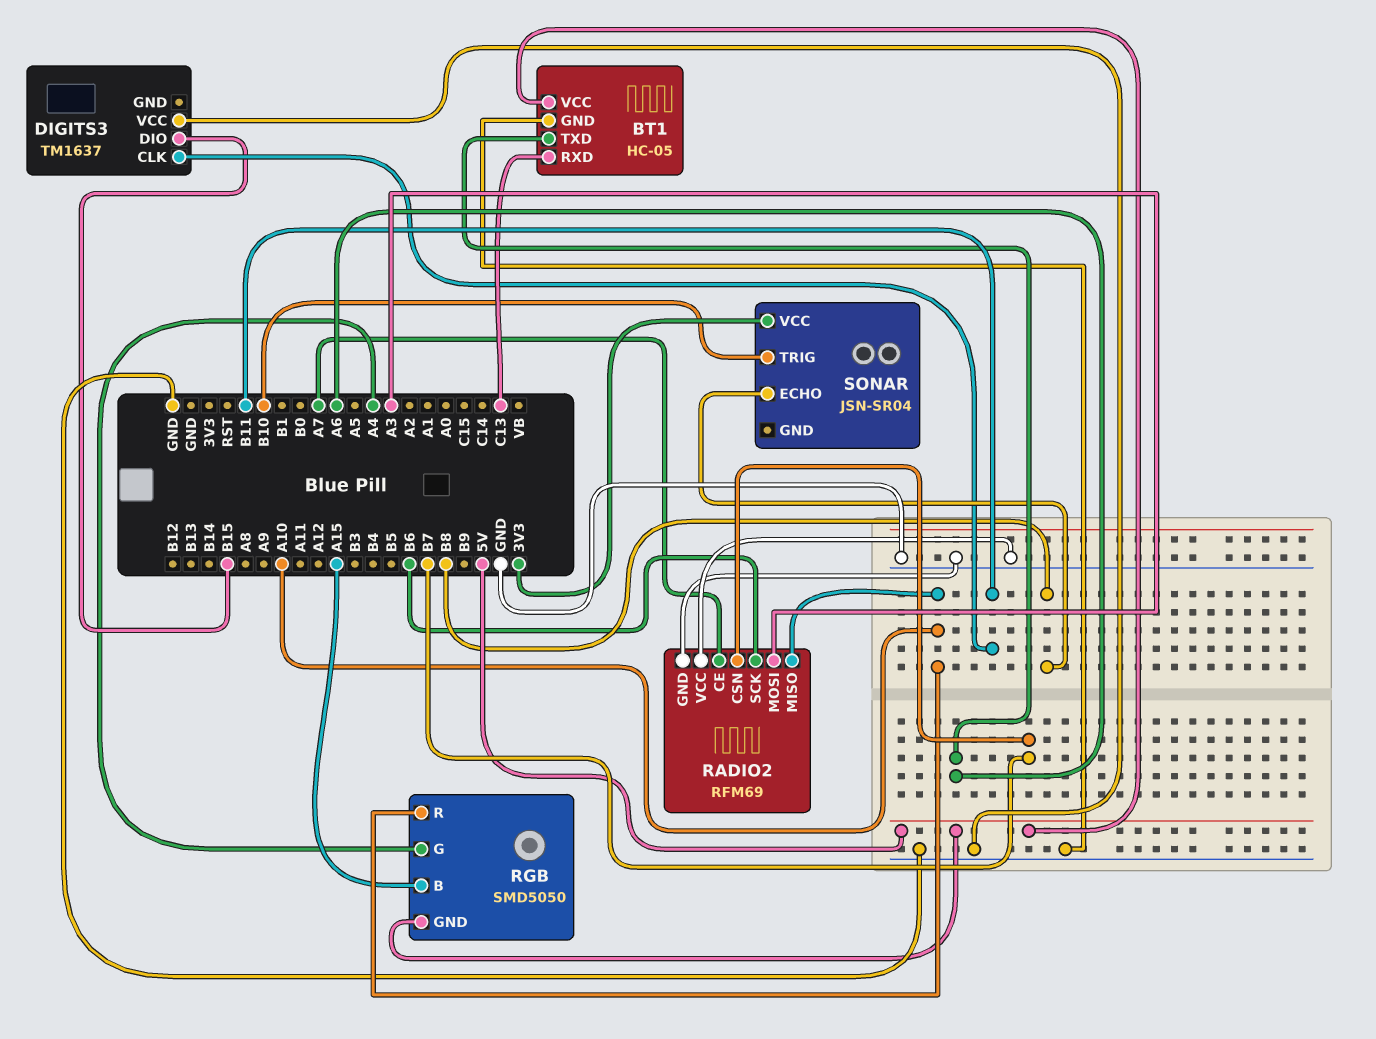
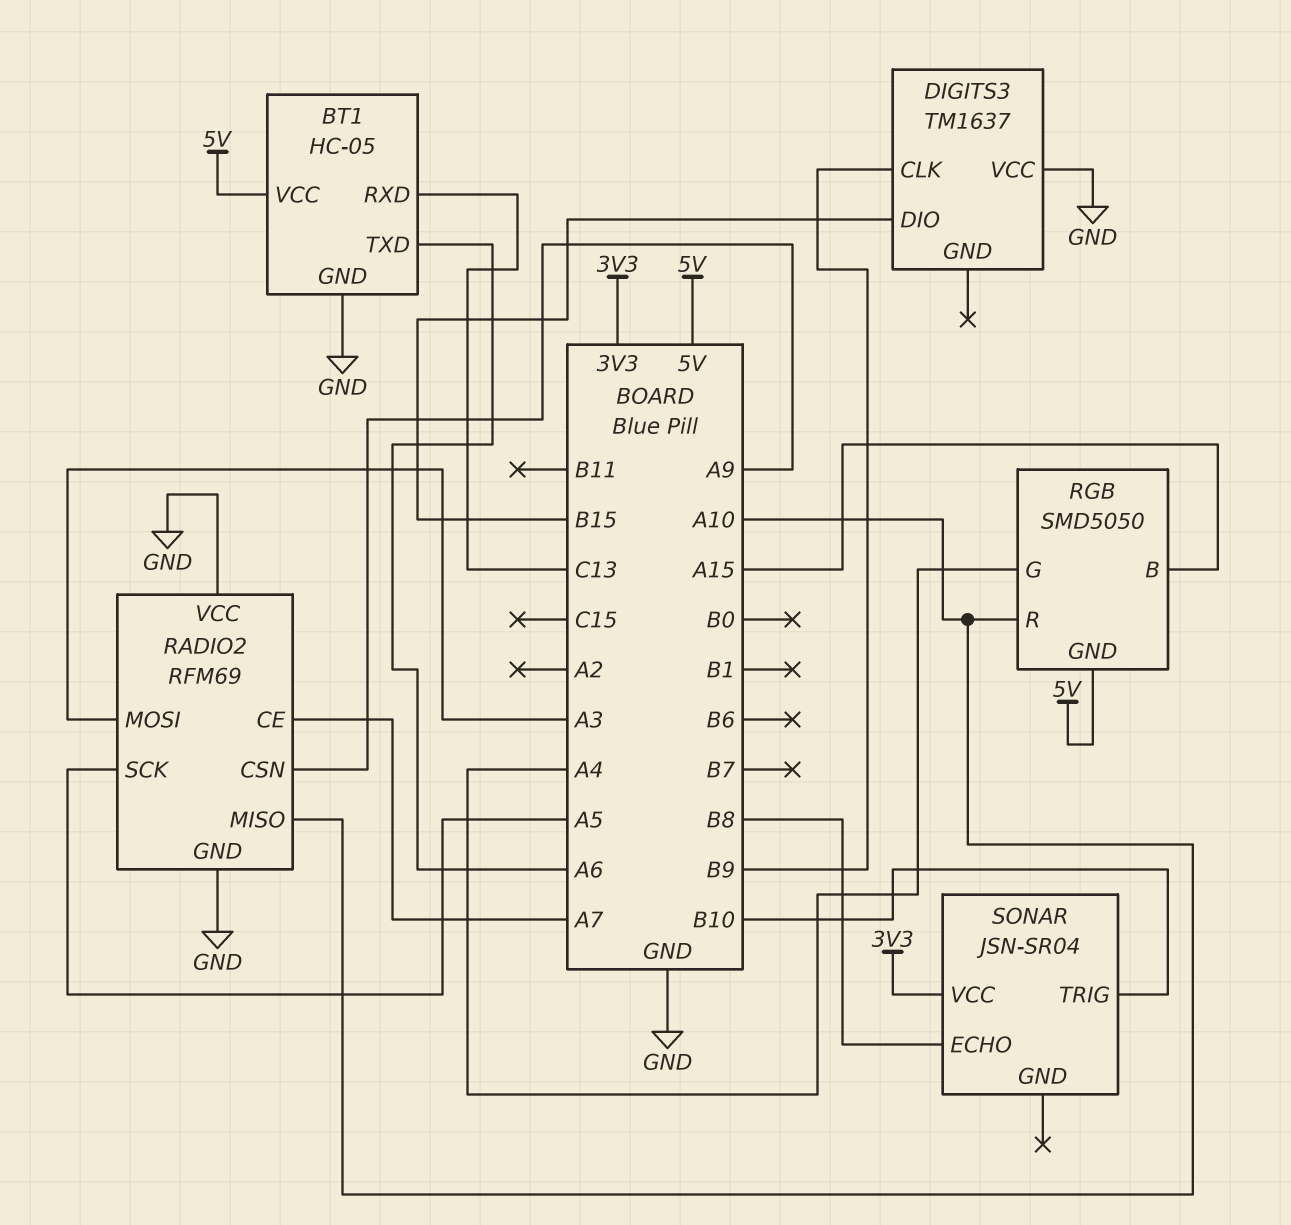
DIGITS3 pin CLK: B11 -> B9
RADIO2 pin CSN: B7 -> A9
RADIO2 pin SCK: B6 -> A5

